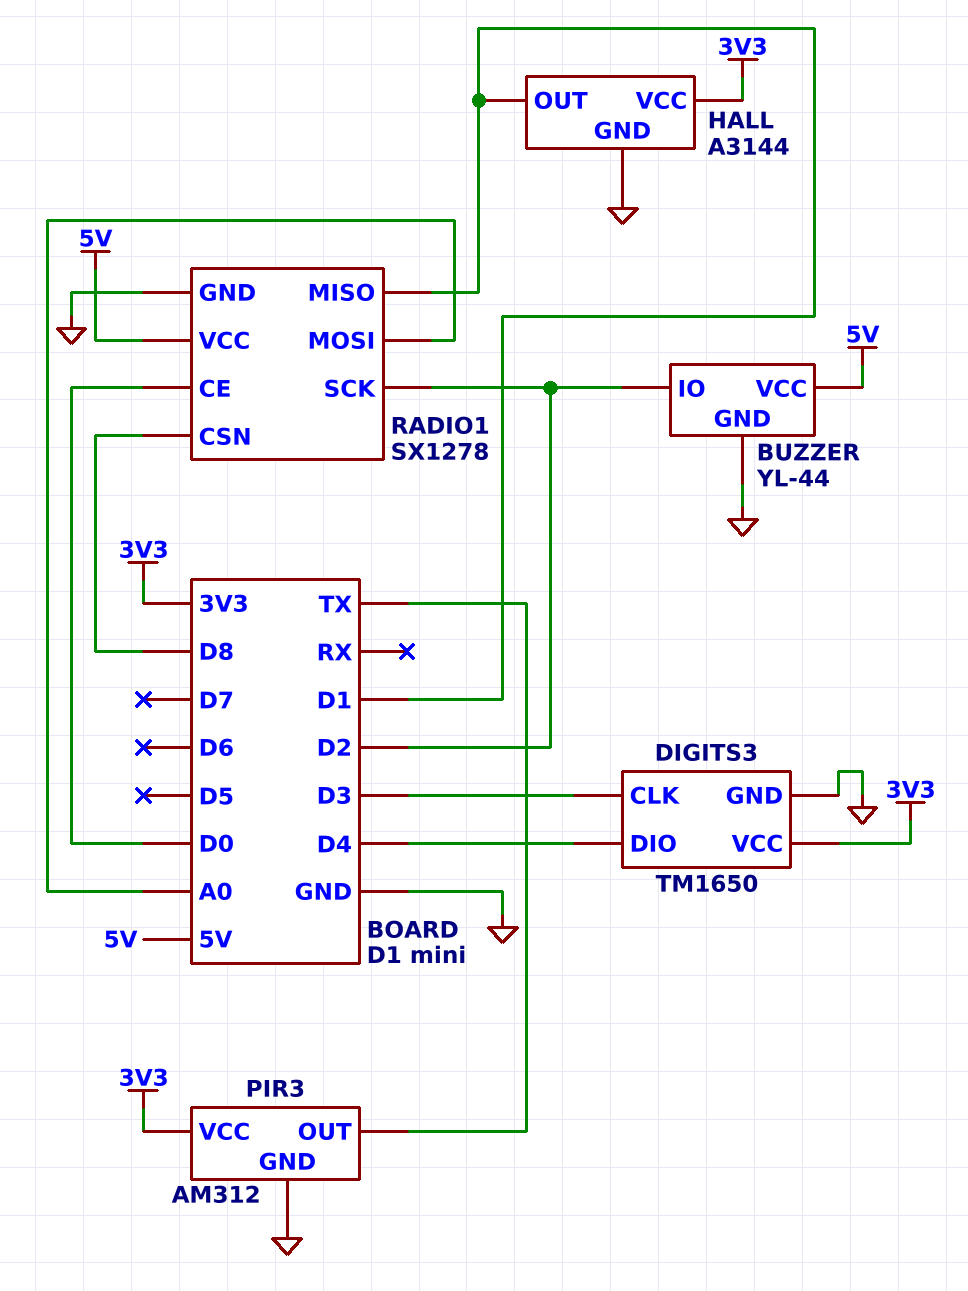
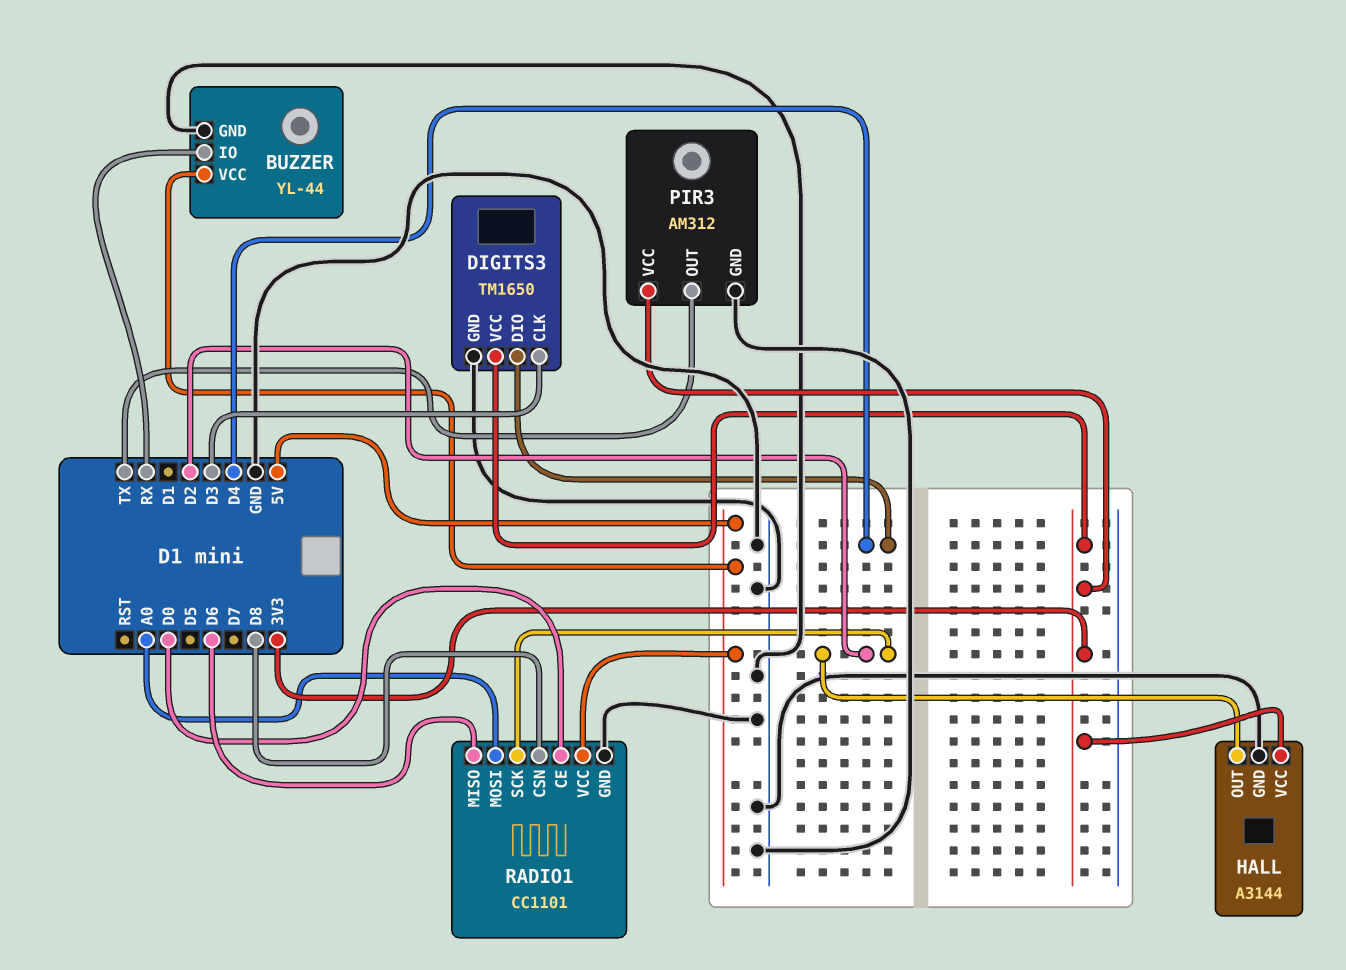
BUZZER pin IO: D2 -> RX
HALL pin OUT: D1 -> D2
RADIO1: SX1278 -> CC1101
RADIO1 pin MISO: D1 -> D6

